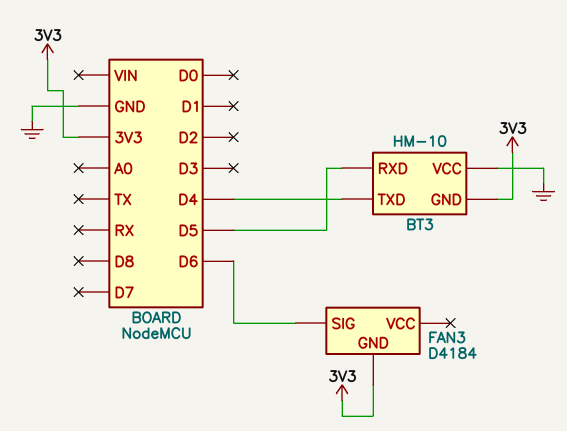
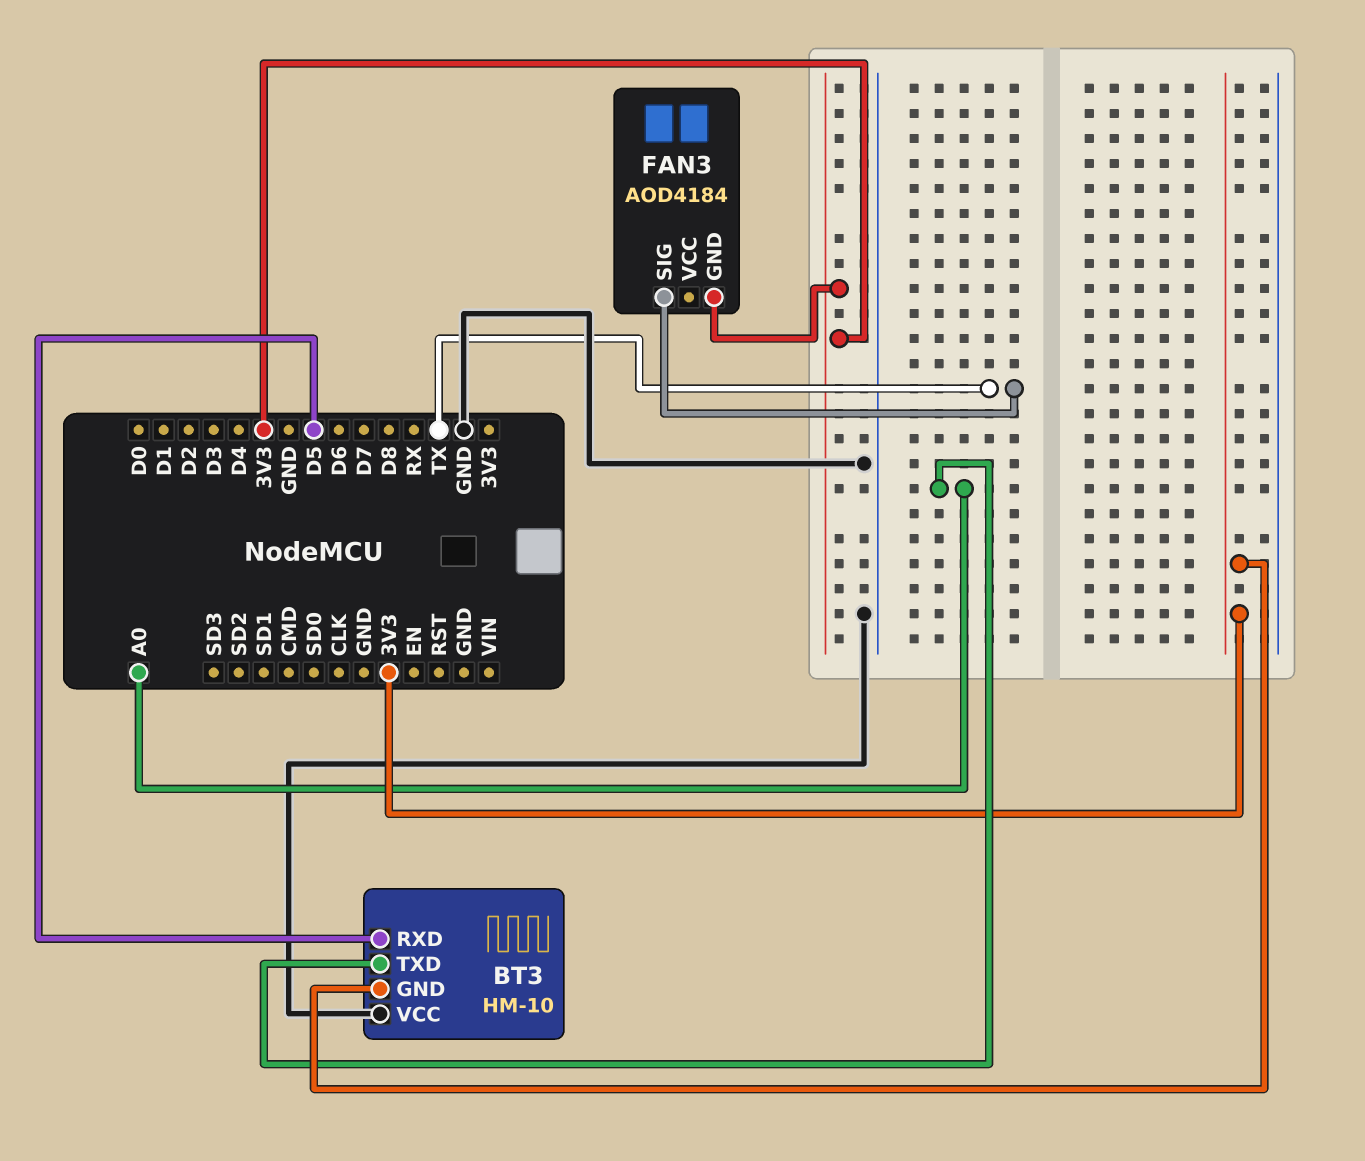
BT3 pin TXD: D4 -> A0
FAN3: D4184 -> AOD4184
FAN3 pin SIG: D6 -> TX

